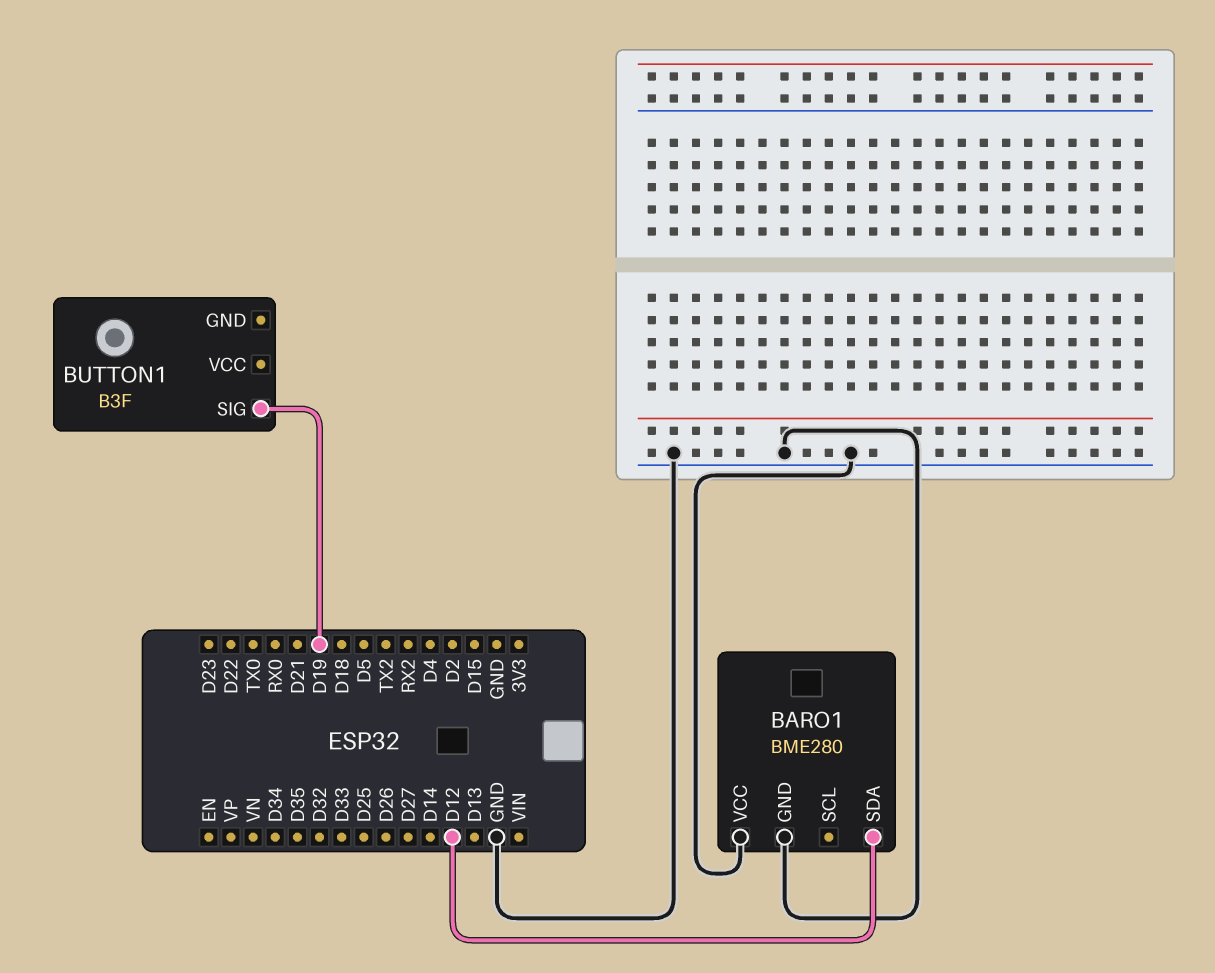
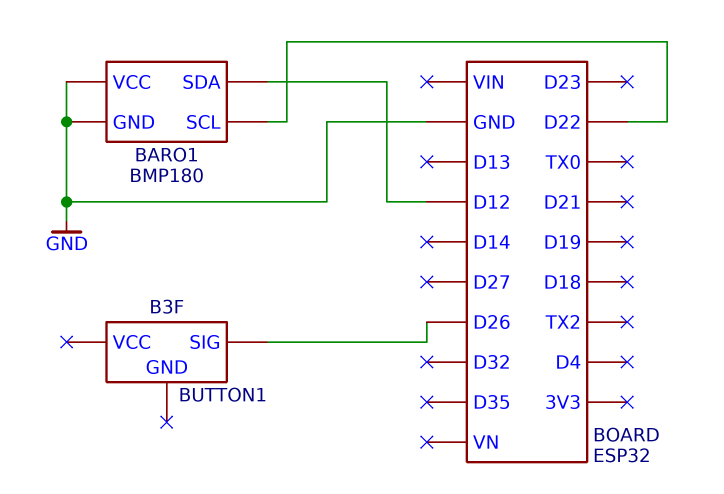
BARO1: BME280 -> BMP180
BARO1 pin SCL: none -> D22
BUTTON1 pin SIG: D19 -> D26

